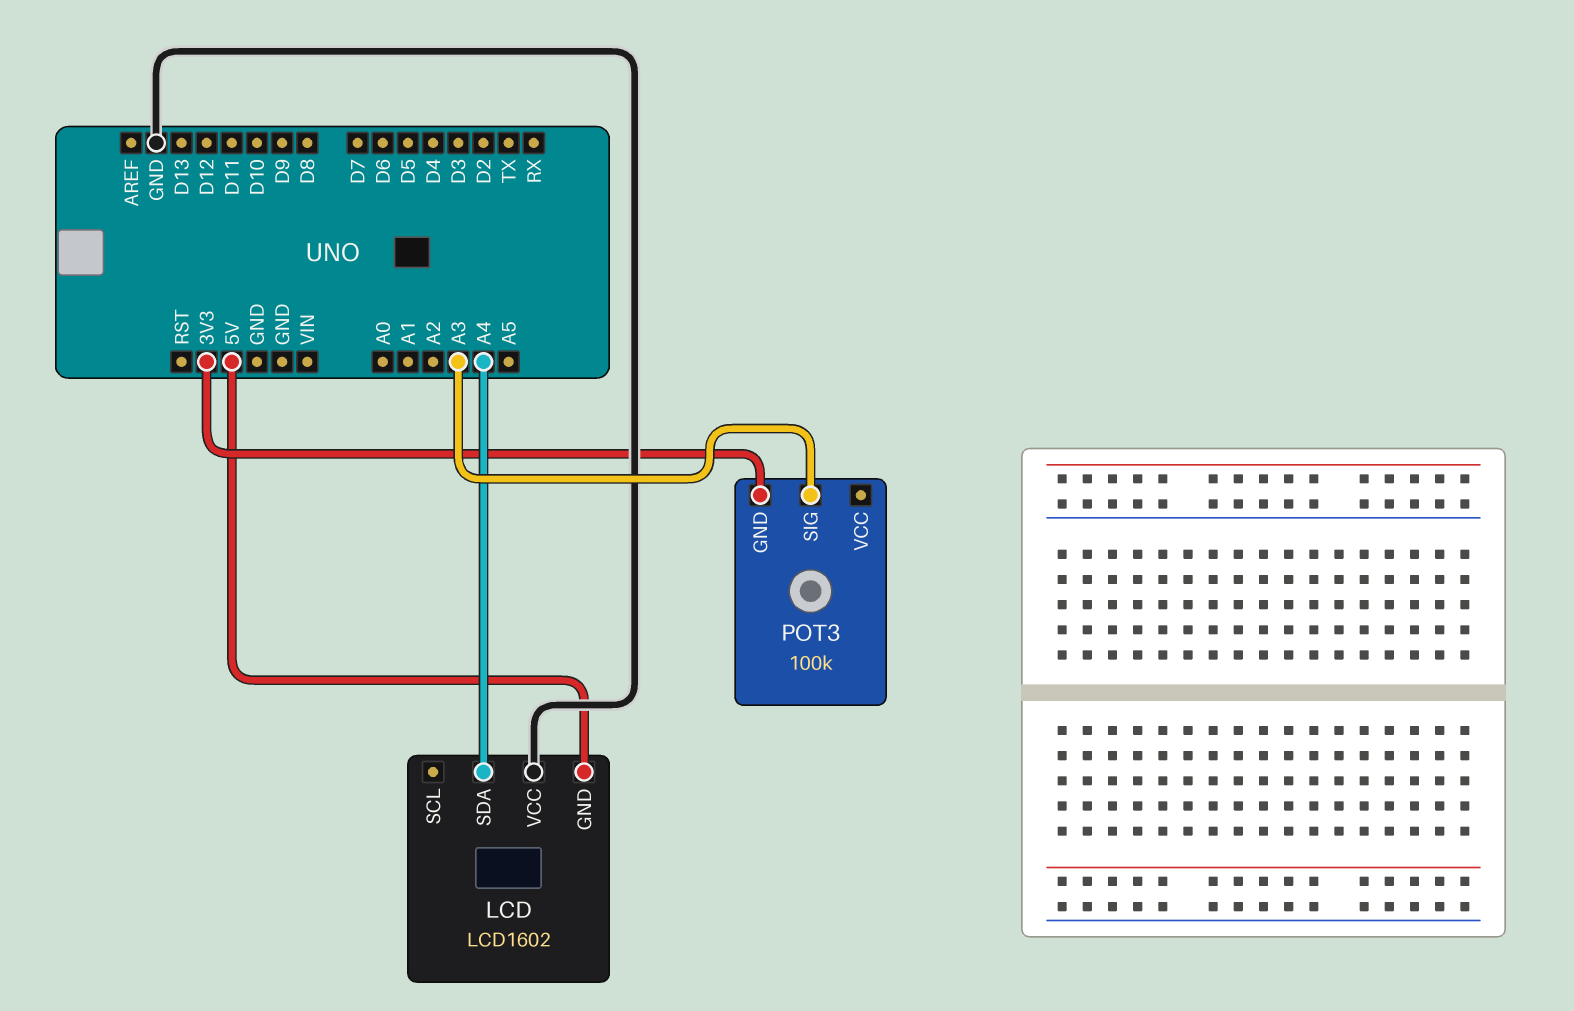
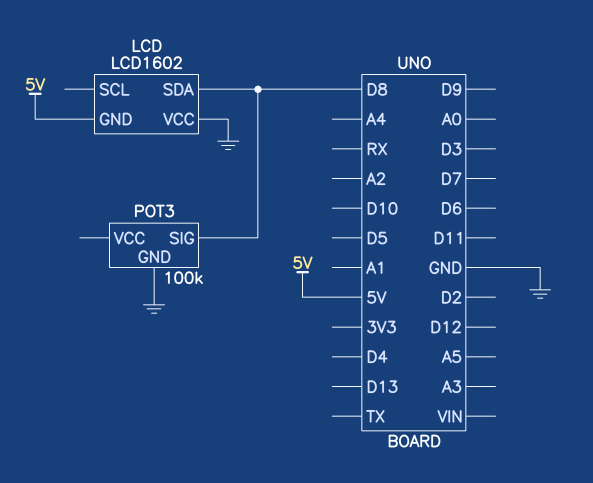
LCD pin SDA: A4 -> D8
POT3 pin GND: 3V3 -> GND
POT3 pin SIG: A3 -> D8

